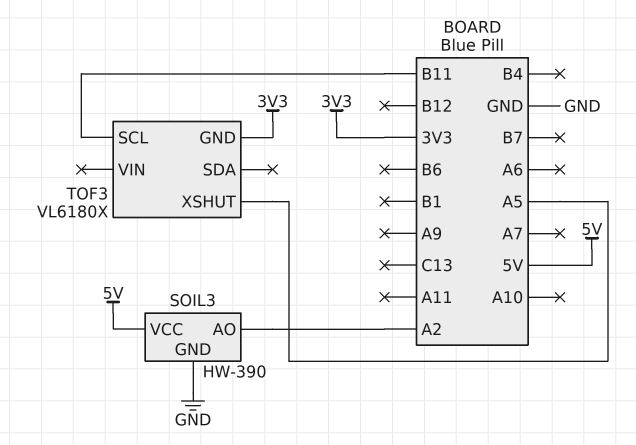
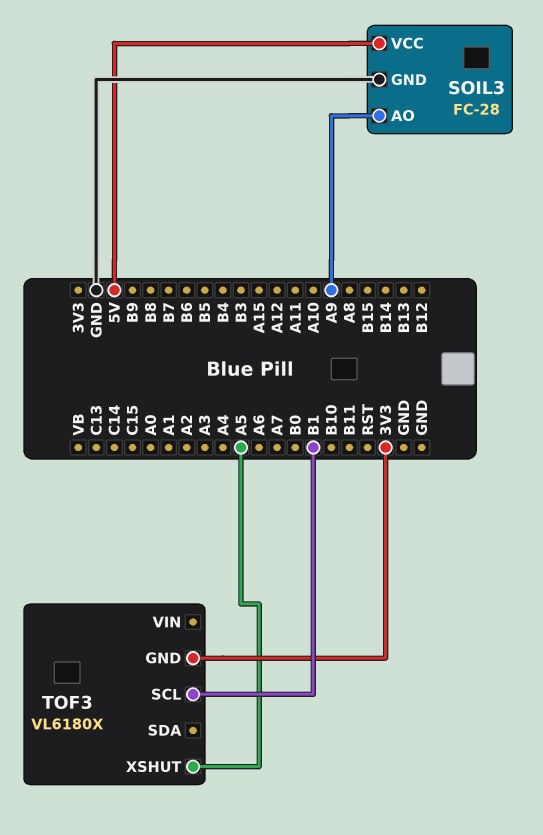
SOIL3: HW-390 -> FC-28
SOIL3 pin AO: A2 -> A9
TOF3 pin SCL: B11 -> B1

